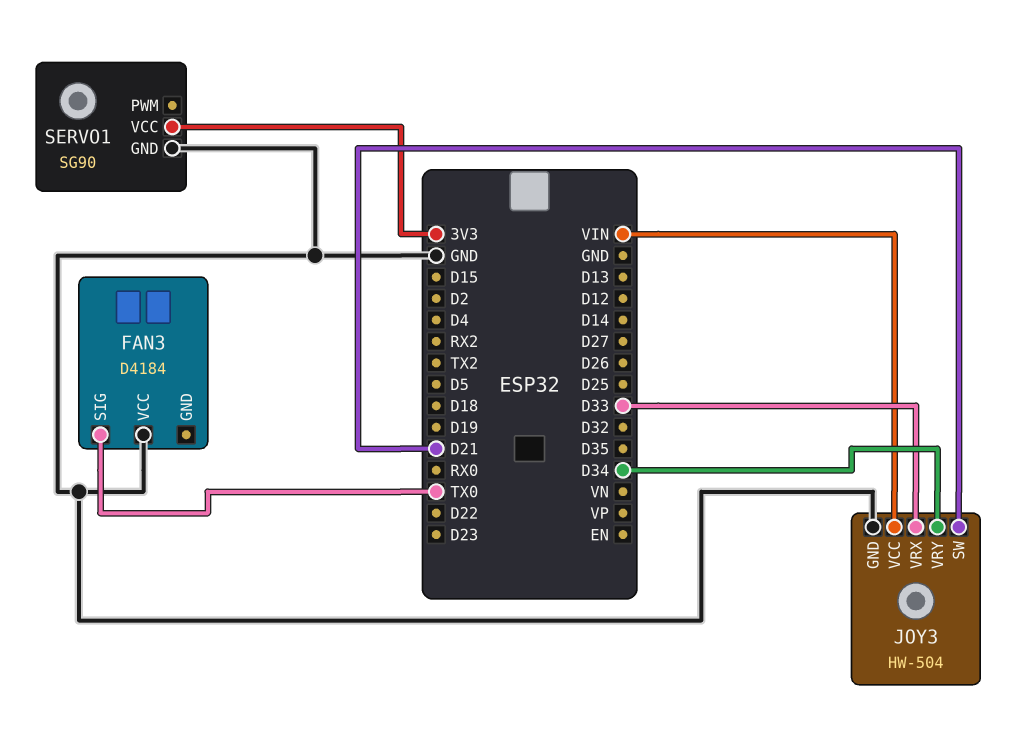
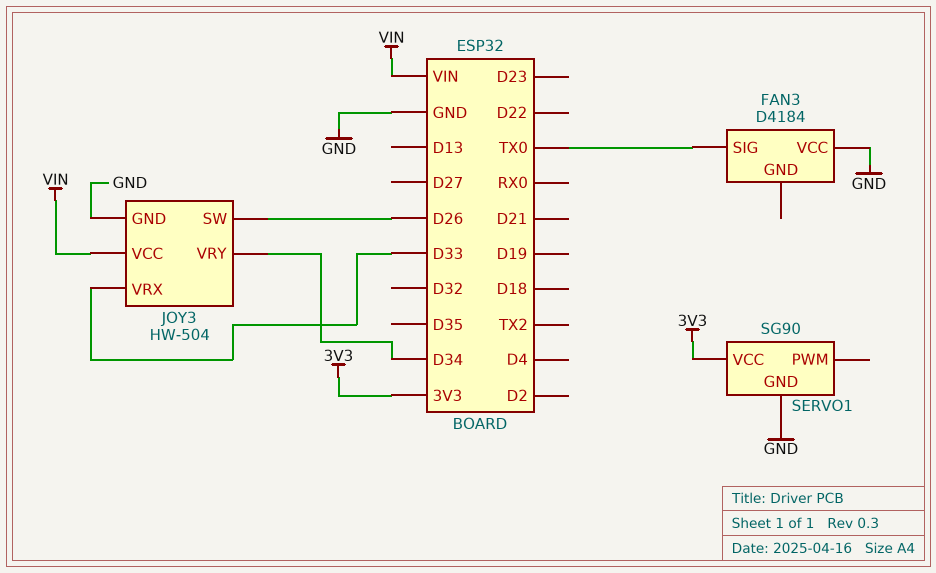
JOY3 pin SW: D21 -> D26

